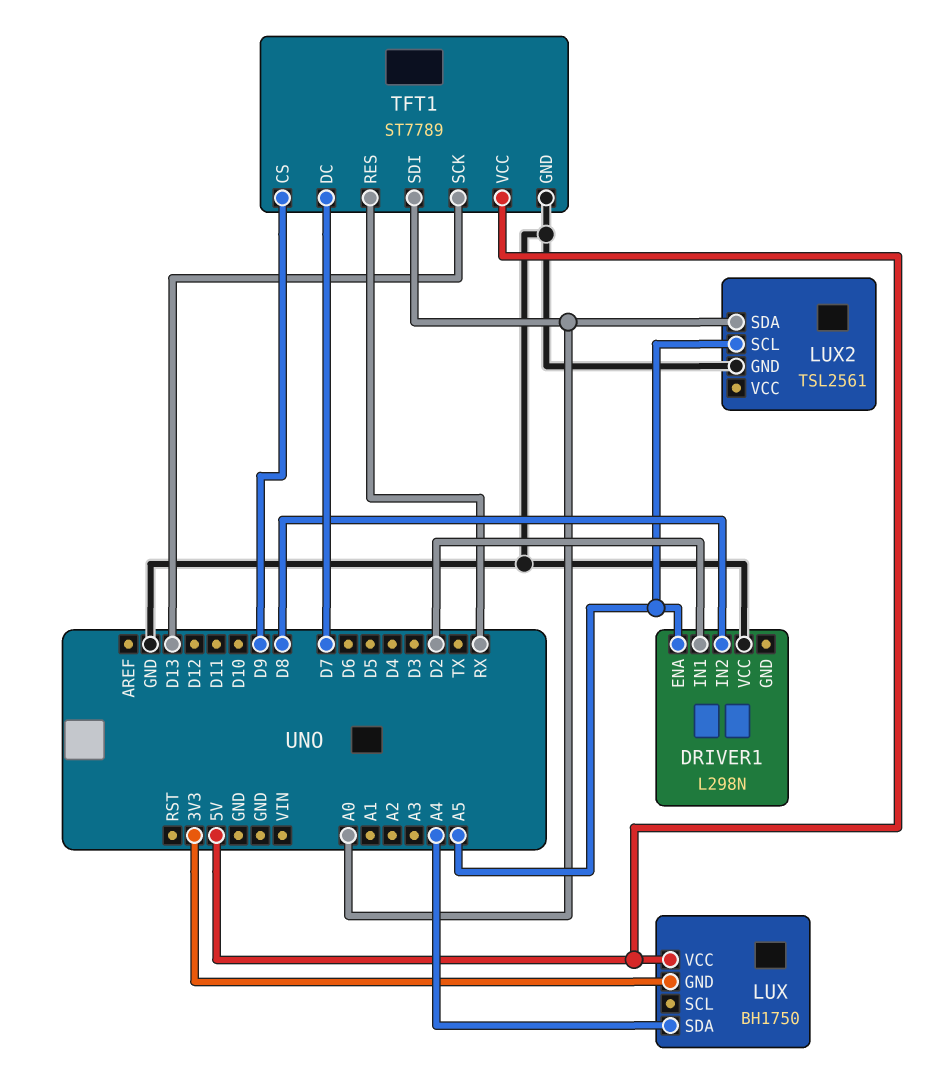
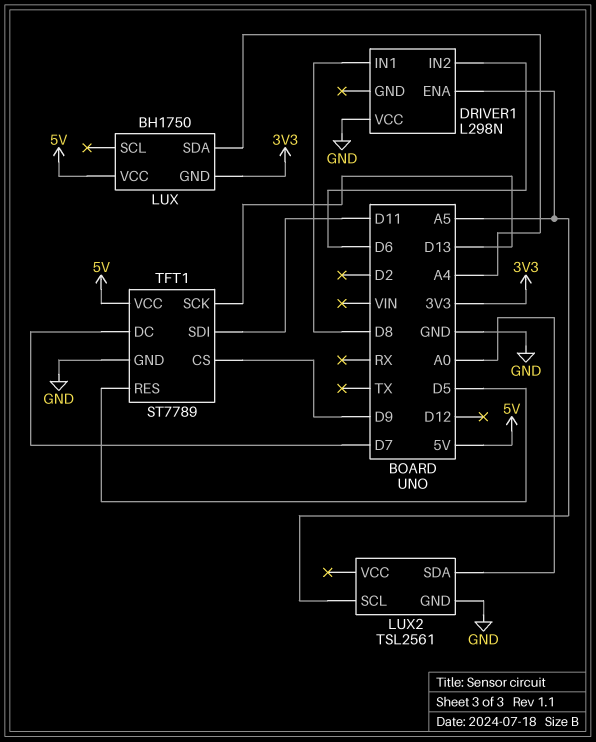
DRIVER1 pin IN1: D2 -> D8
DRIVER1 pin IN2: D8 -> D6
TFT1 pin RES: RX -> D5
TFT1 pin SDI: A0 -> D11

